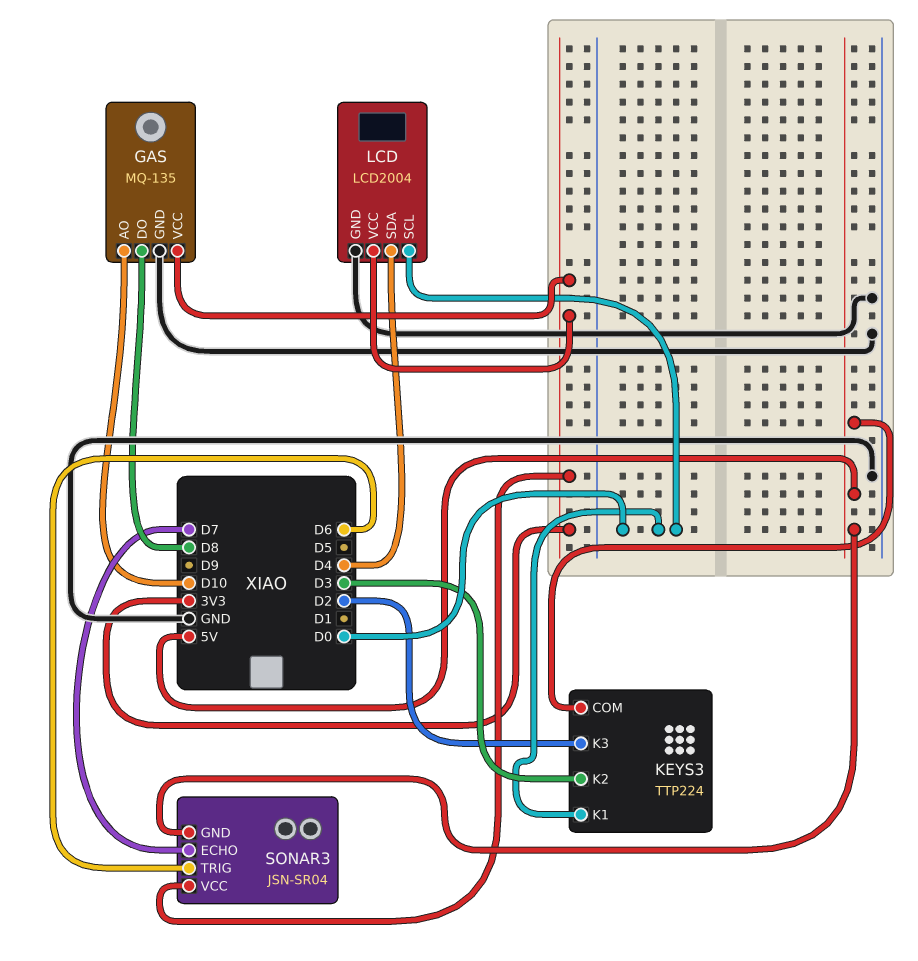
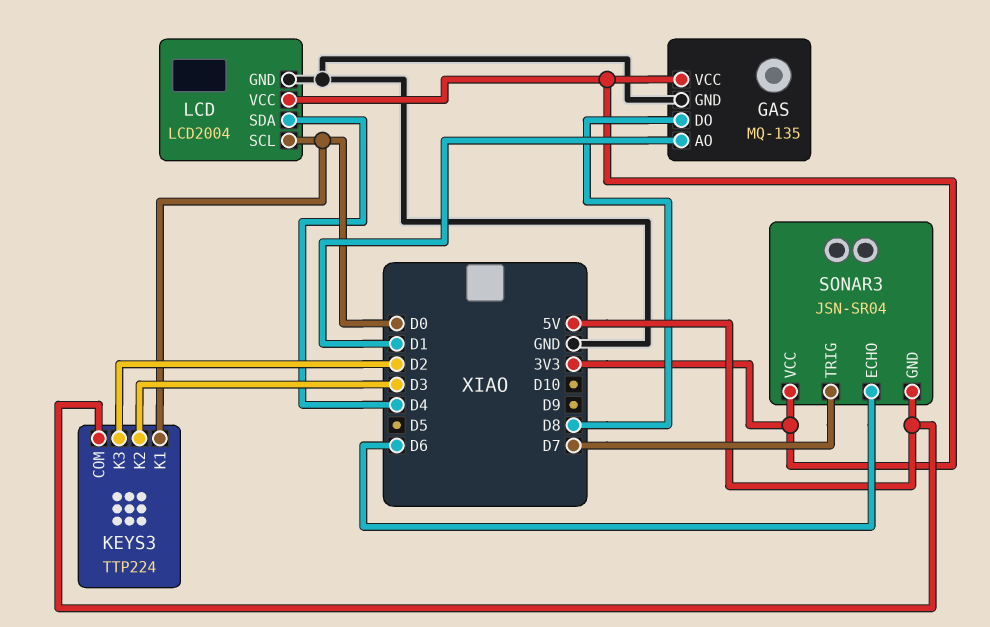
GAS pin AO: D10 -> D1
SONAR3 pin ECHO: D7 -> D6
SONAR3 pin TRIG: D6 -> D7

